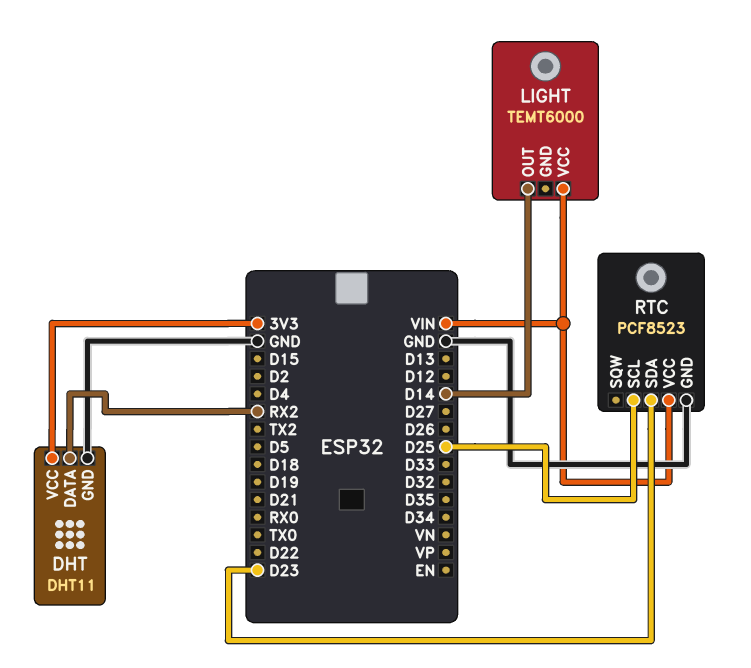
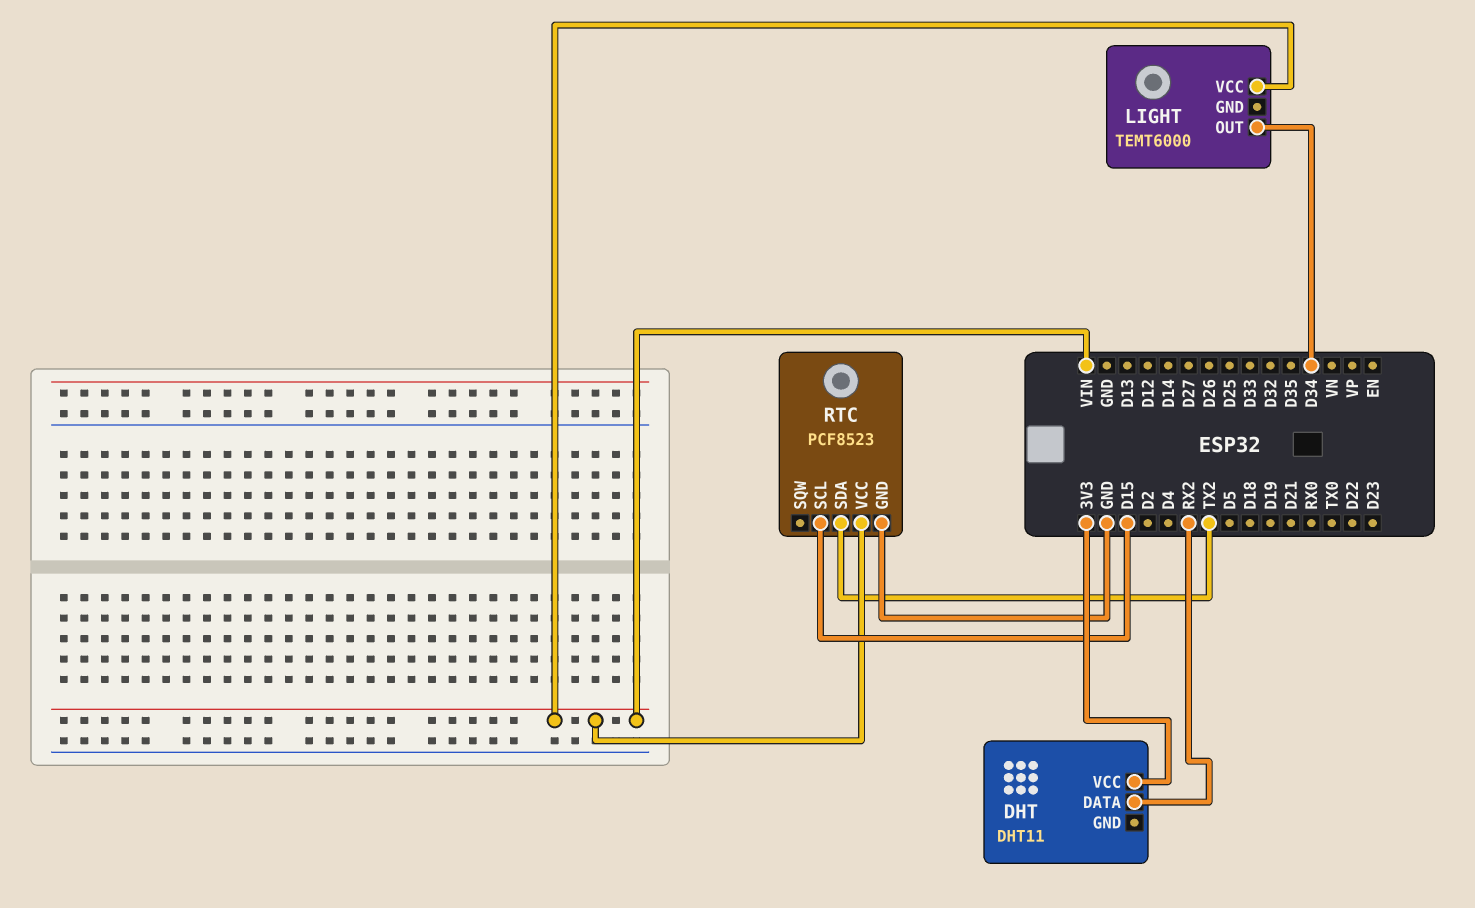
DHT pin GND: GND -> none
LIGHT pin OUT: D14 -> D34
RTC pin SCL: D25 -> D15
RTC pin SDA: D23 -> TX2

